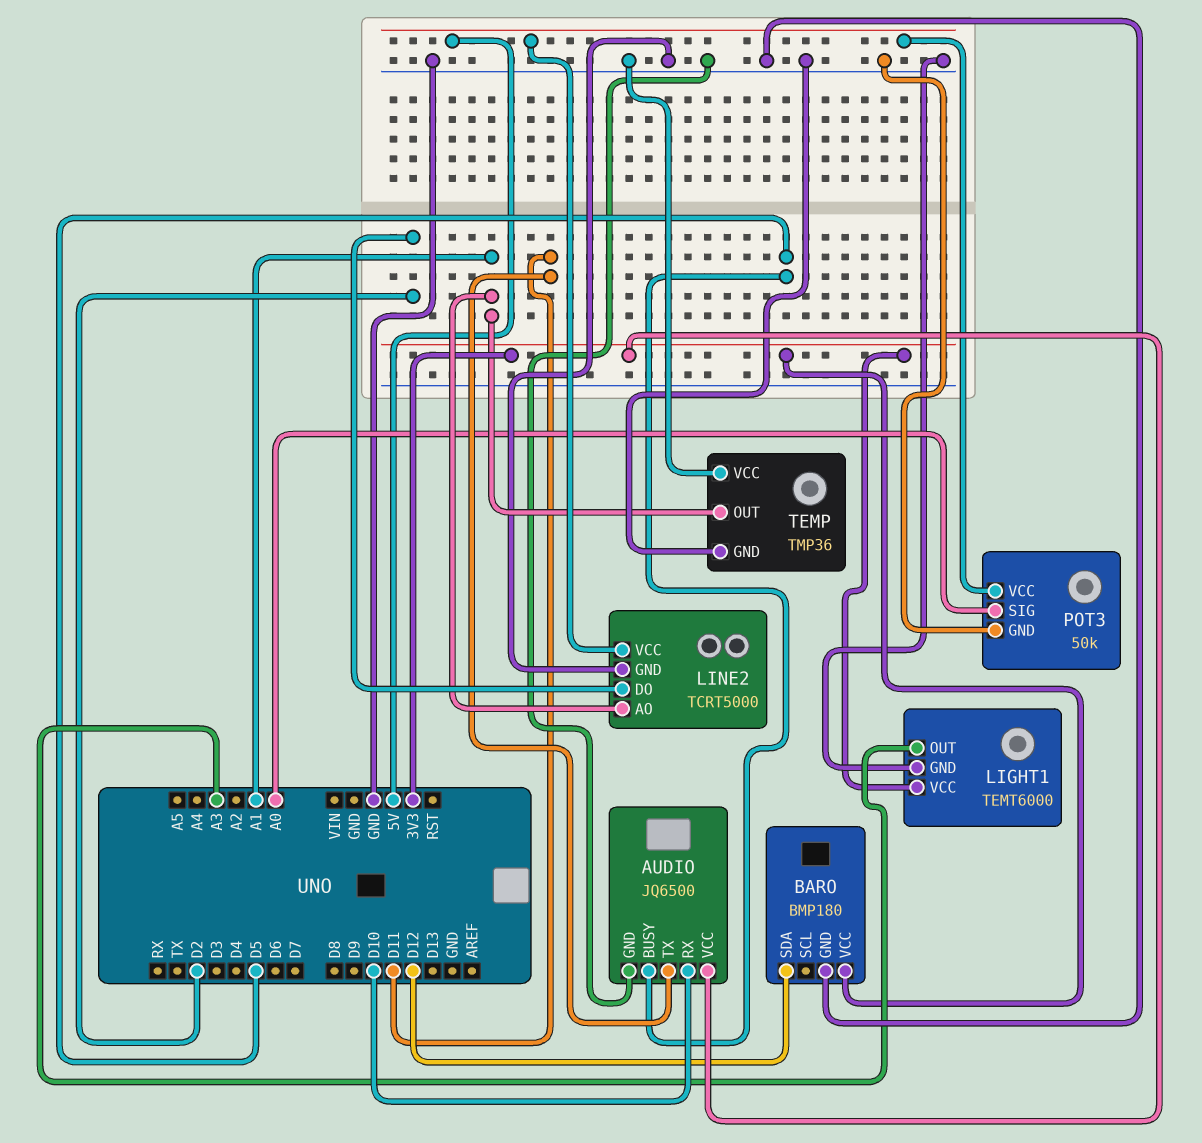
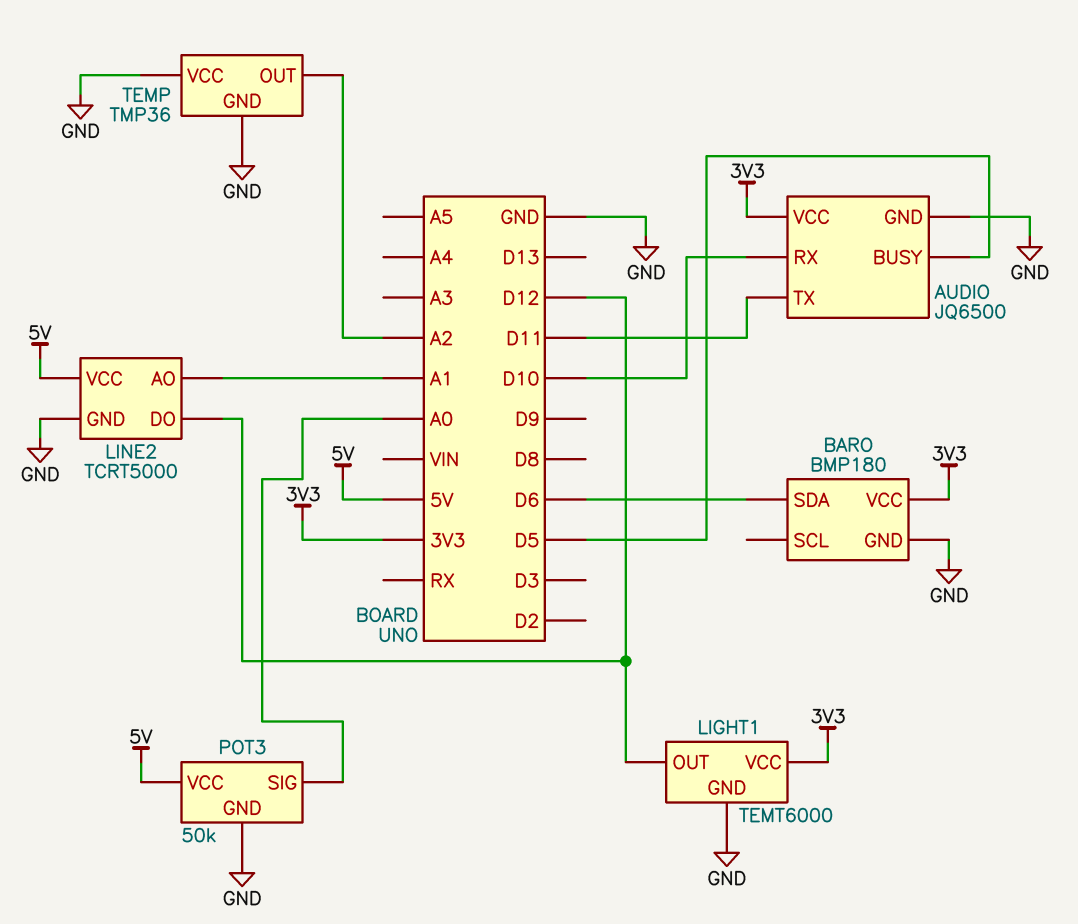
BARO pin SDA: D12 -> D6
LIGHT1 pin OUT: A3 -> D12
LINE2 pin DO: D2 -> D12
TEMP pin OUT: A1 -> A2

